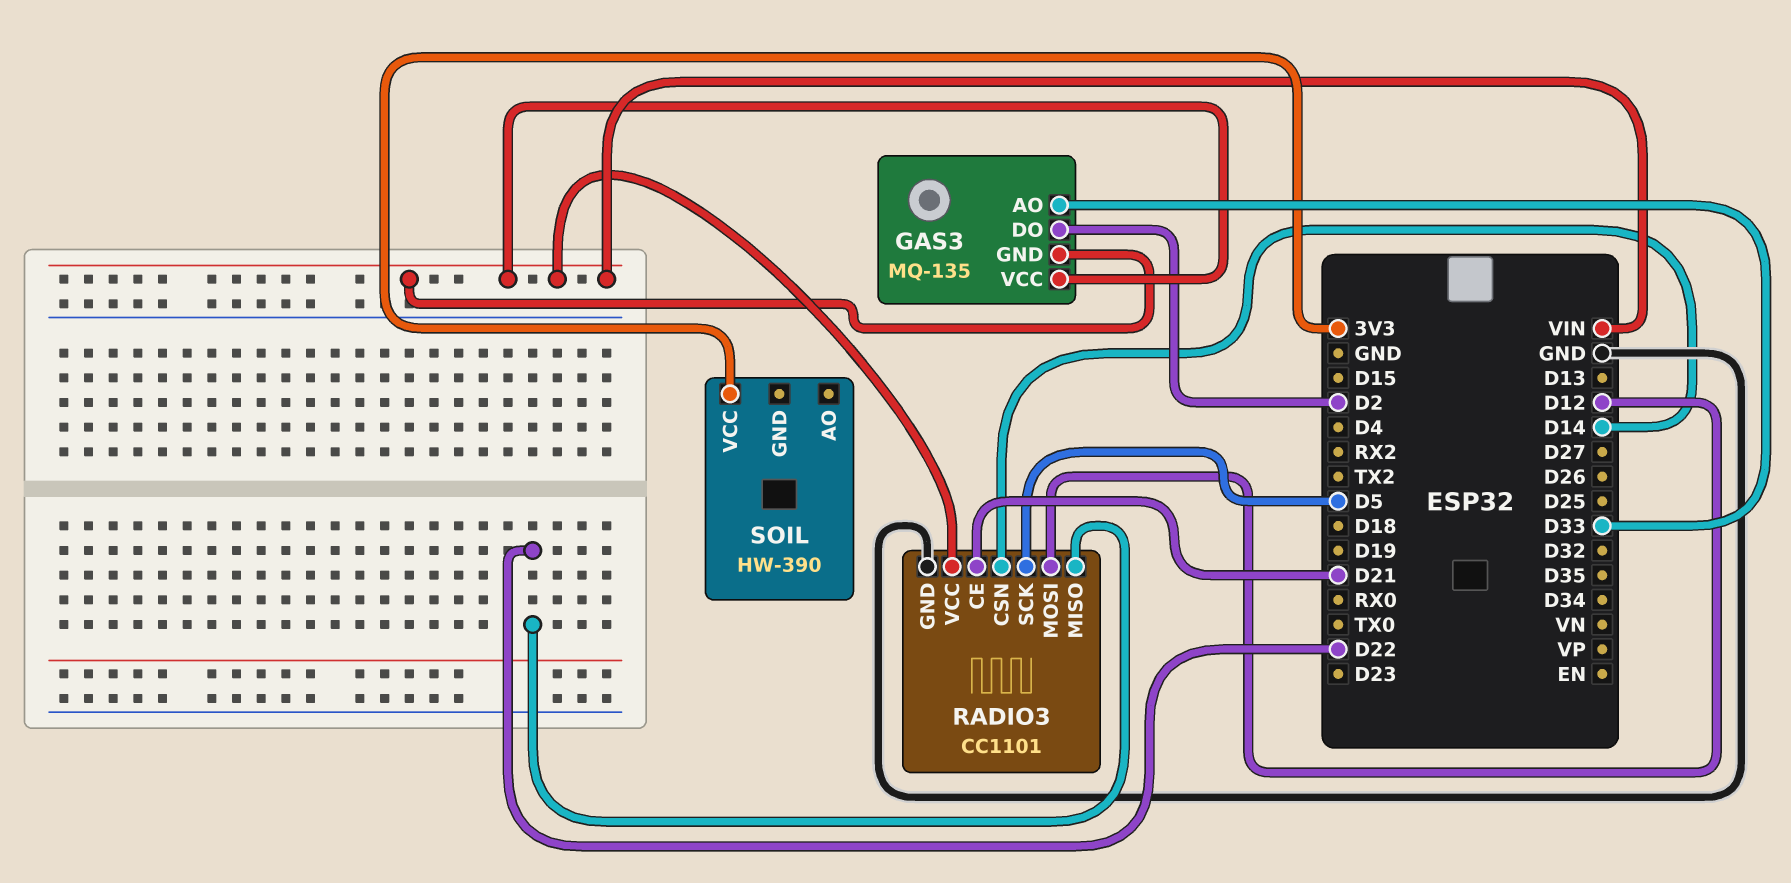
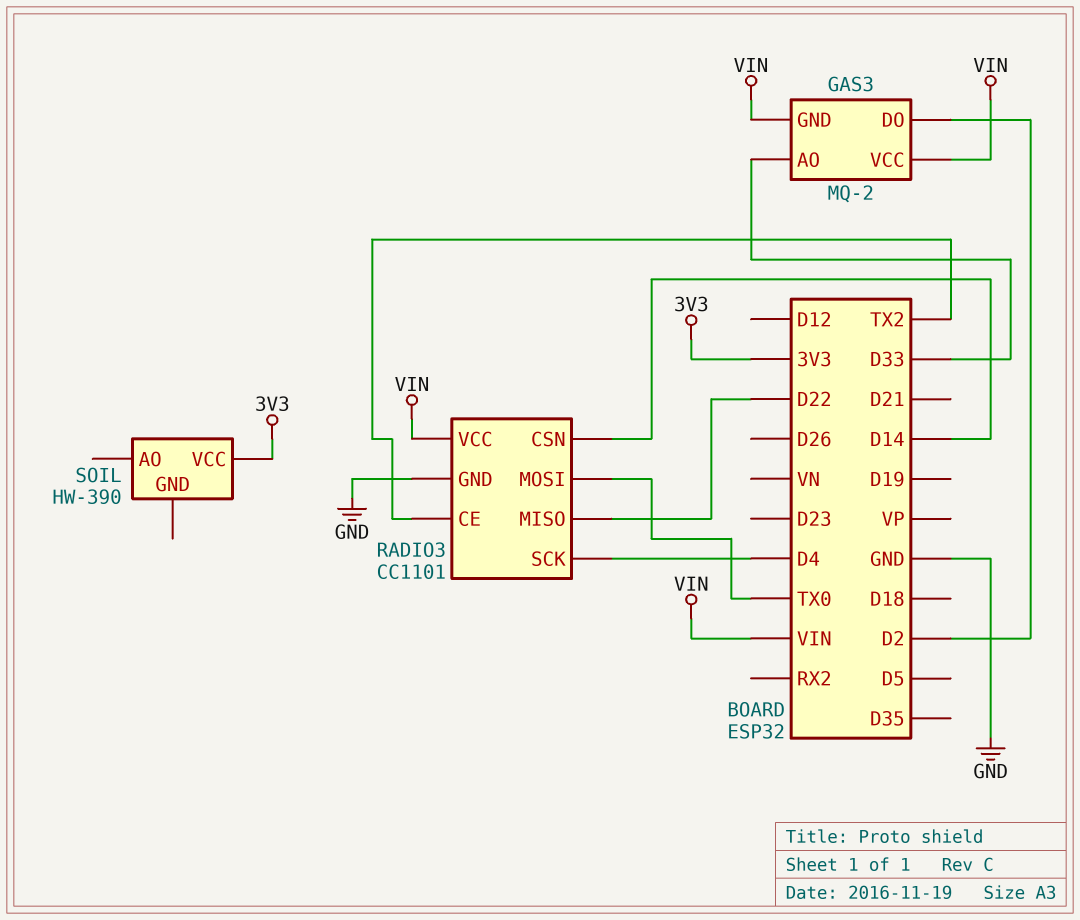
GAS3: MQ-135 -> MQ-2
RADIO3 pin CE: D21 -> TX2
RADIO3 pin MOSI: D12 -> TX0
RADIO3 pin SCK: D5 -> D4

